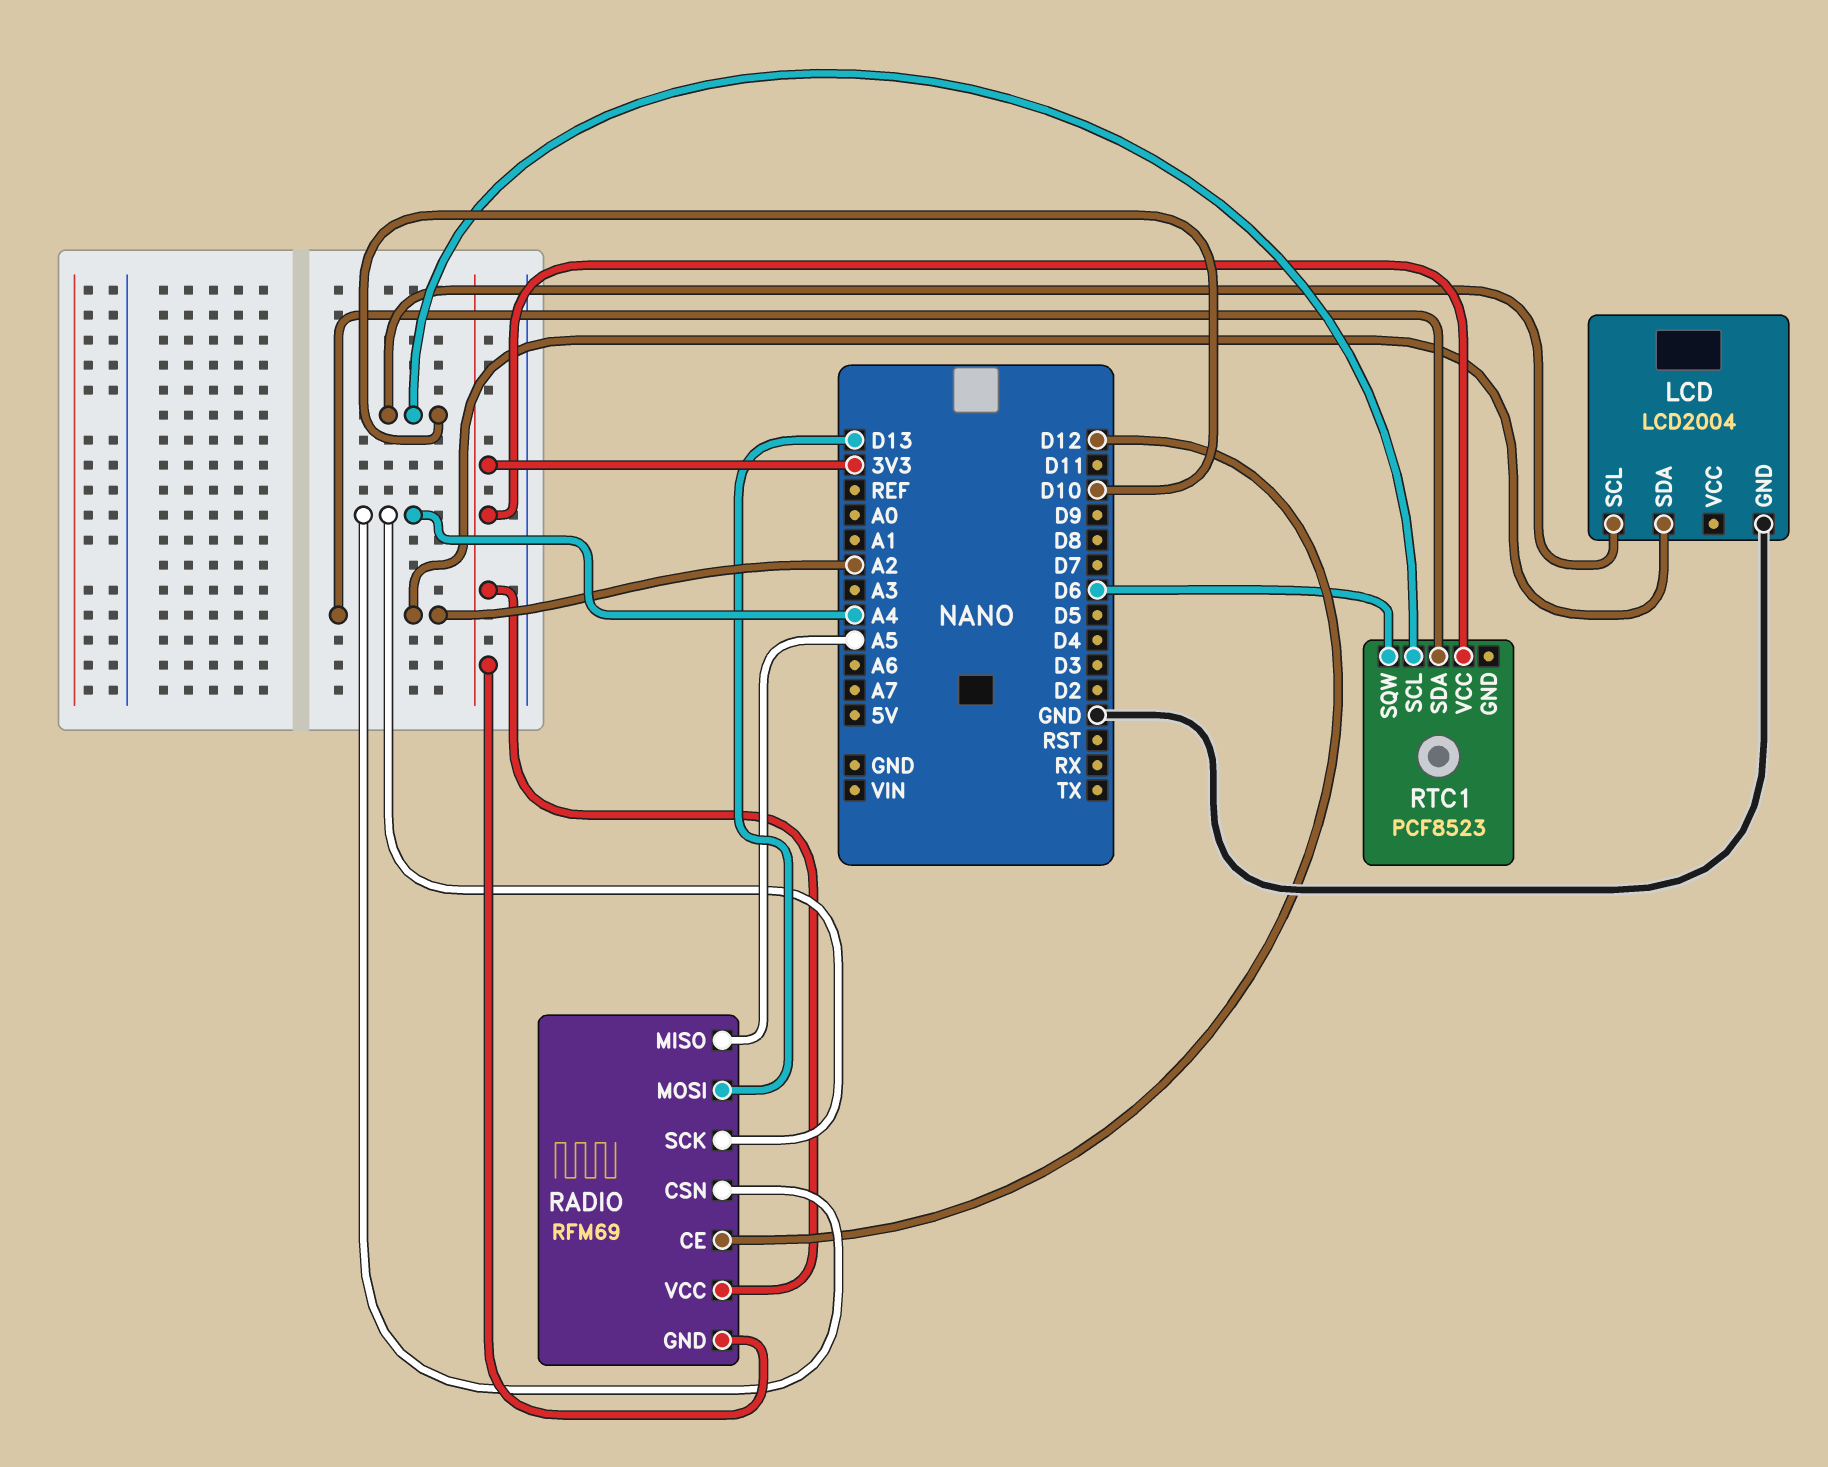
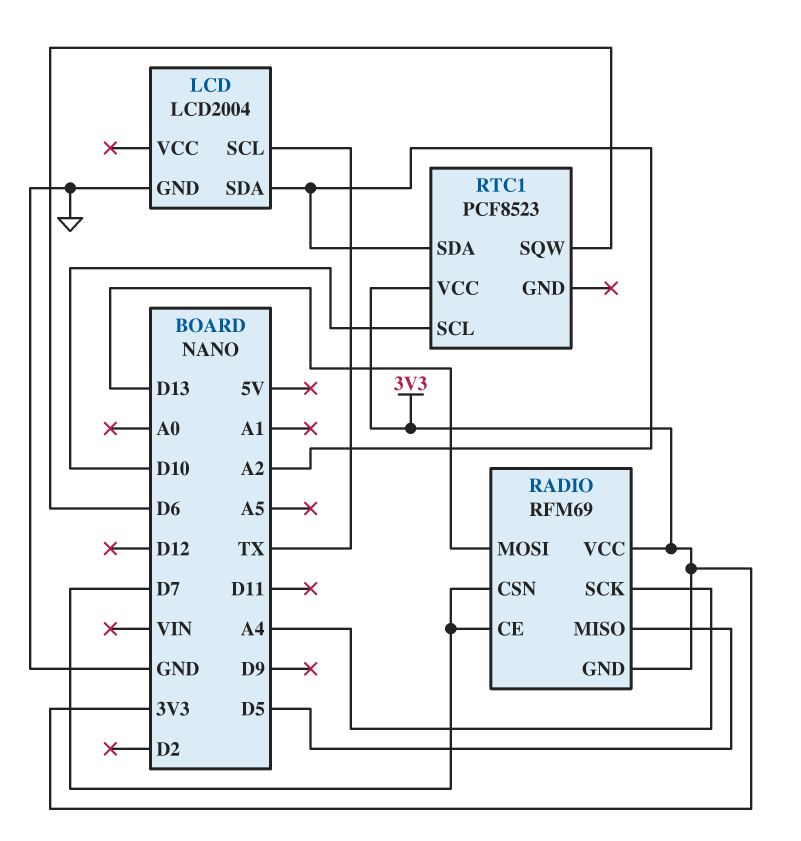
LCD pin SCL: D10 -> TX
RADIO pin CE: D12 -> D7
RADIO pin CSN: A4 -> D7
RADIO pin MISO: A5 -> D5

